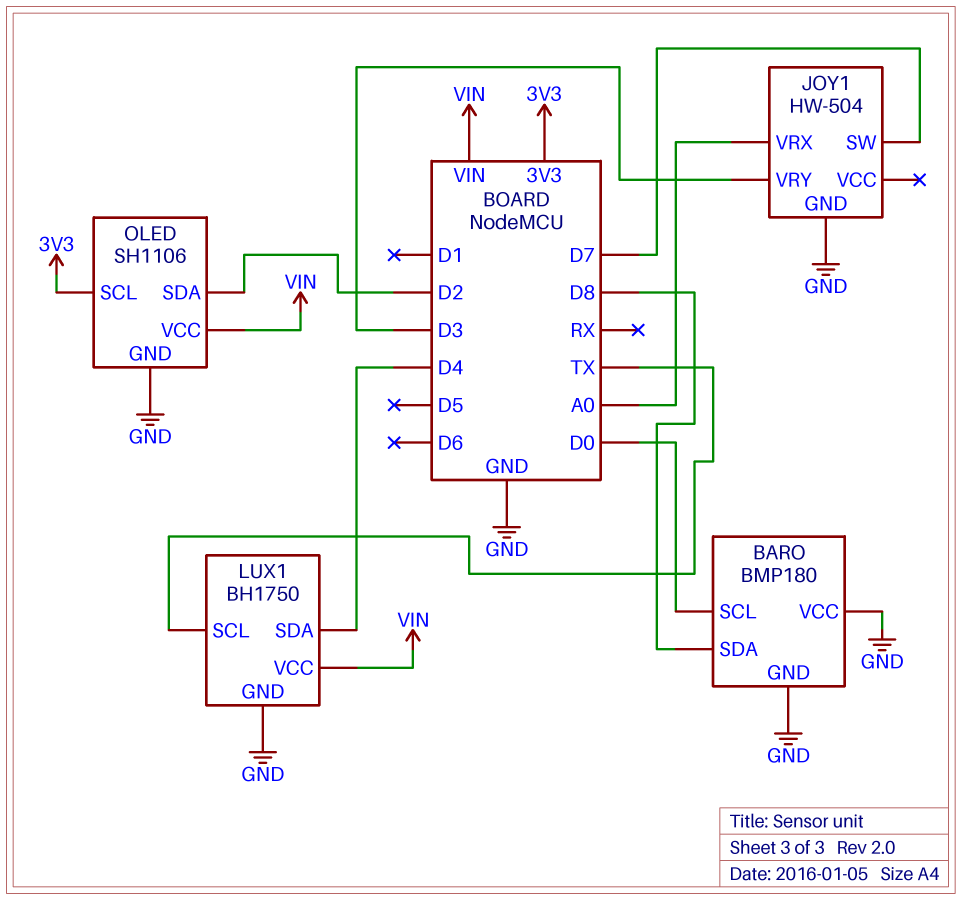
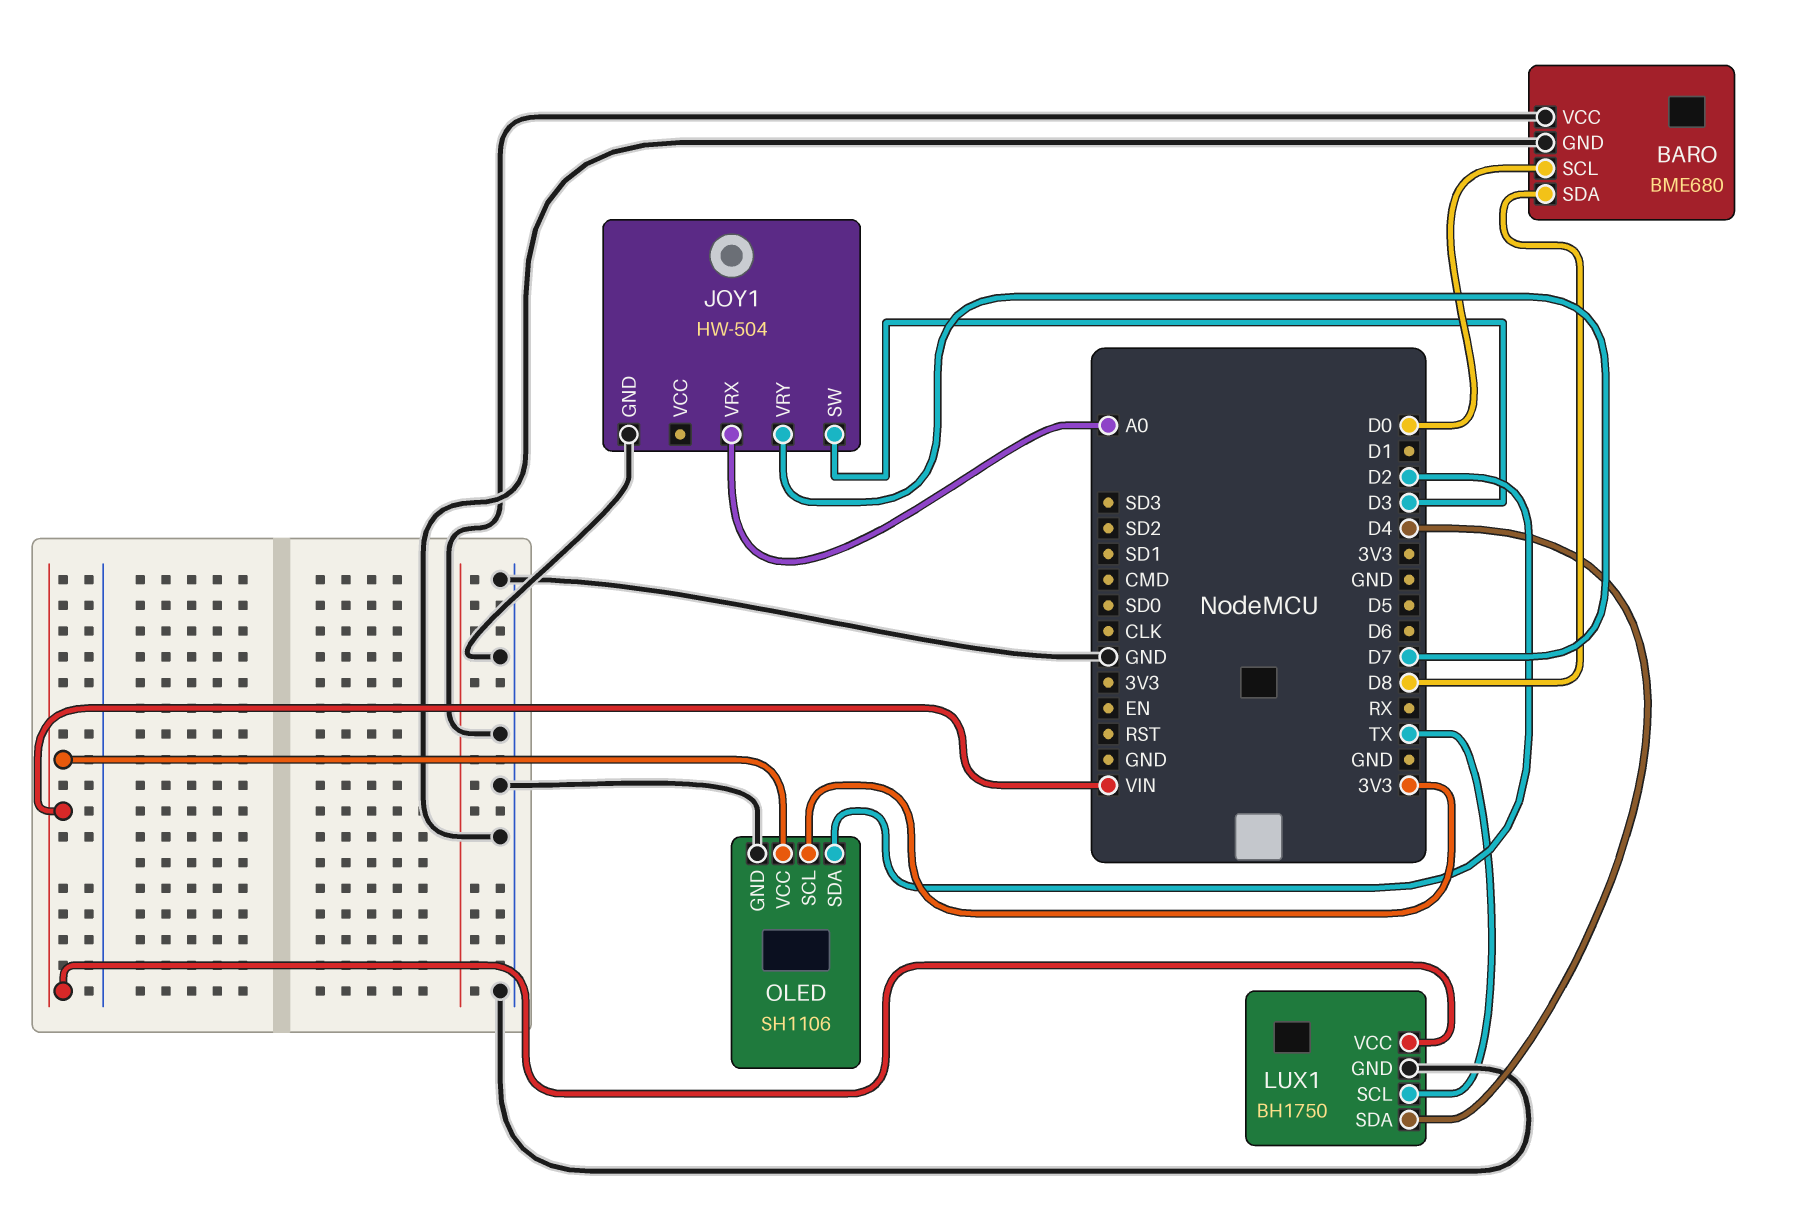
BARO: BMP180 -> BME680
JOY1 pin SW: D7 -> D3
JOY1 pin VRY: D3 -> D7

